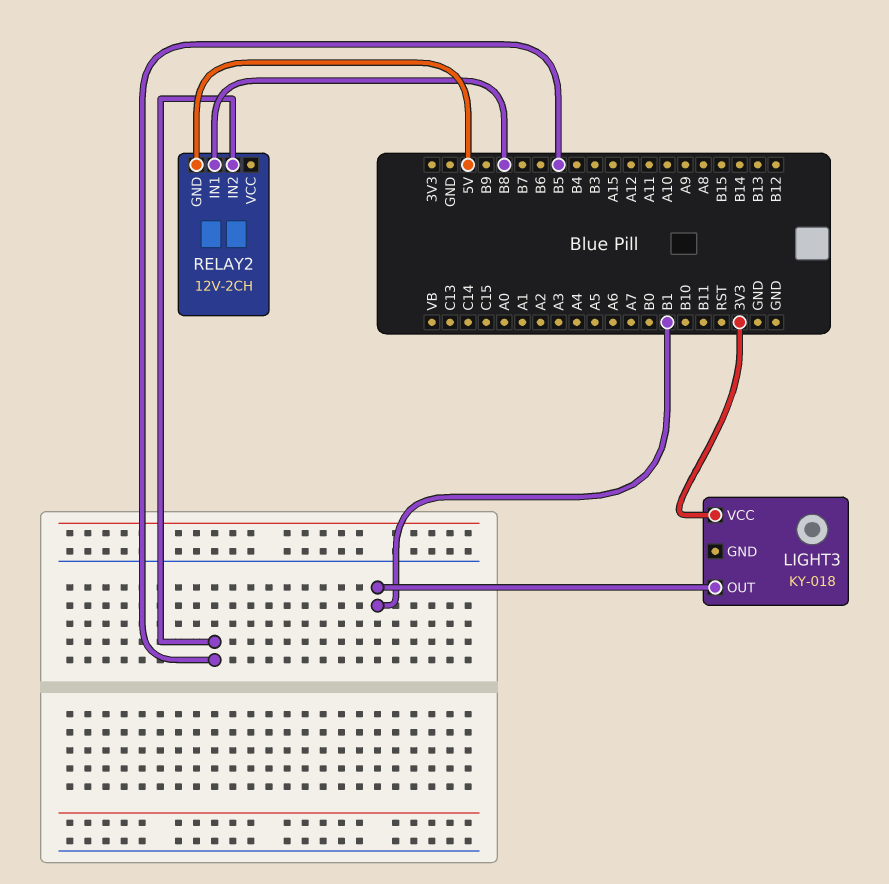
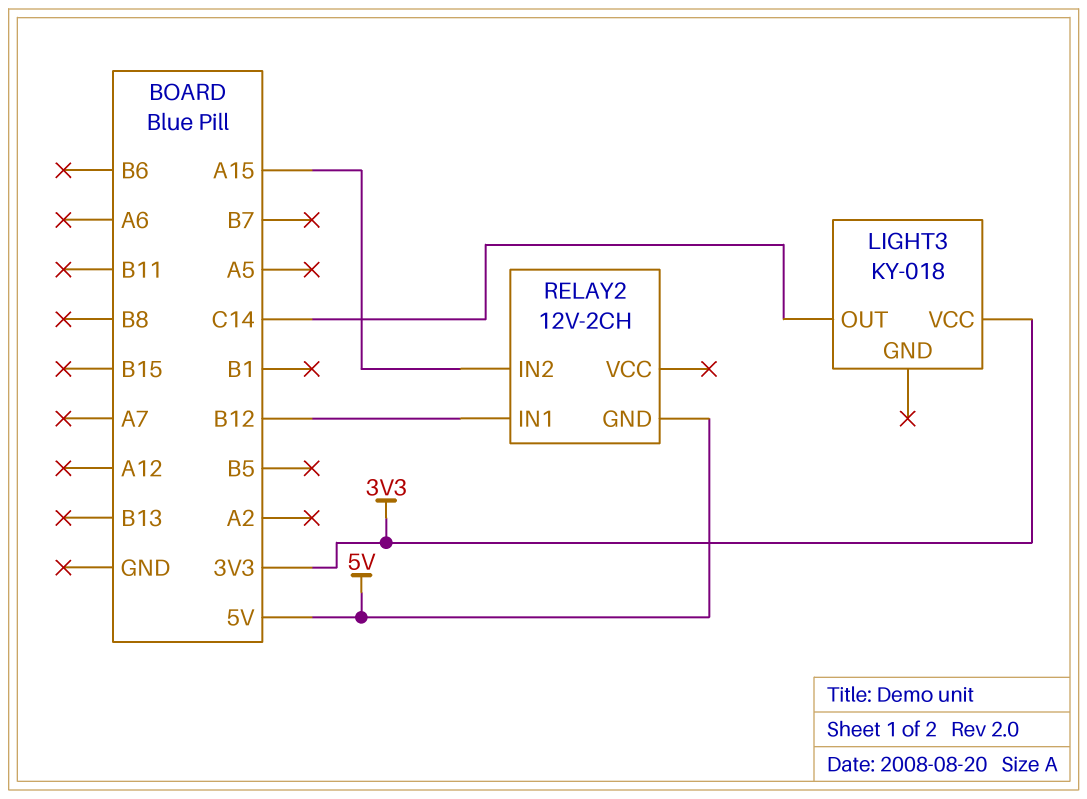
LIGHT3 pin OUT: B1 -> C14
RELAY2 pin IN1: B8 -> B12
RELAY2 pin IN2: B5 -> A15

